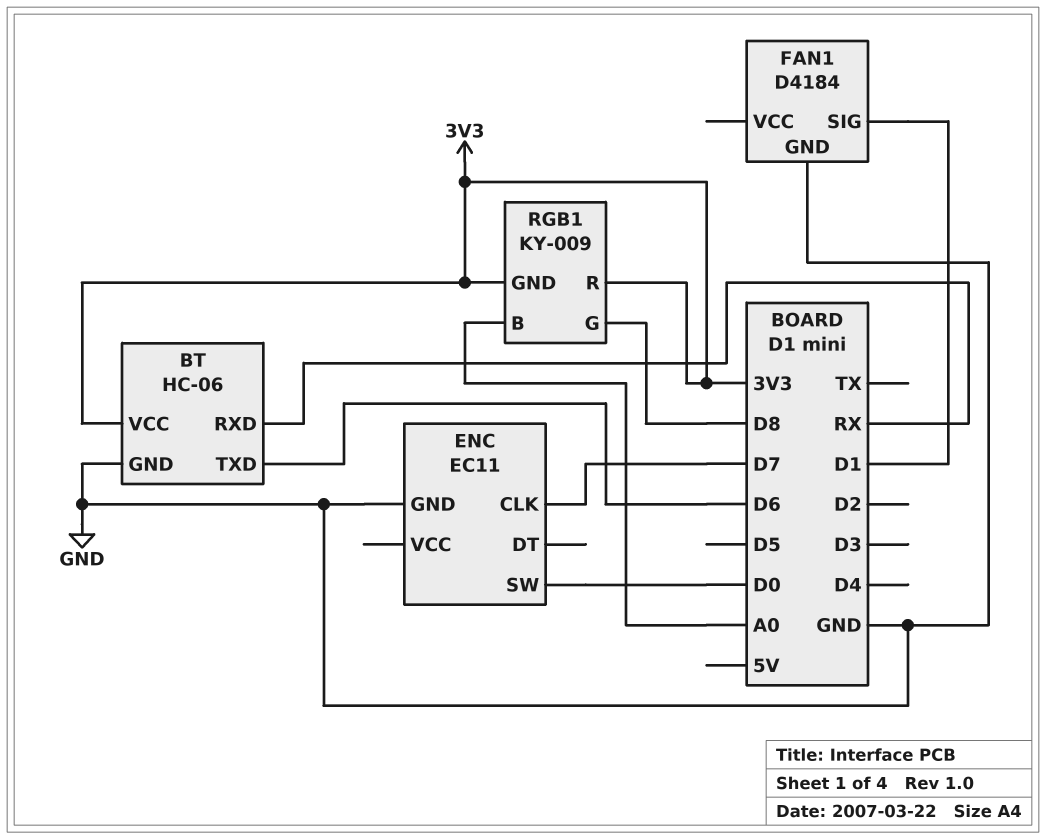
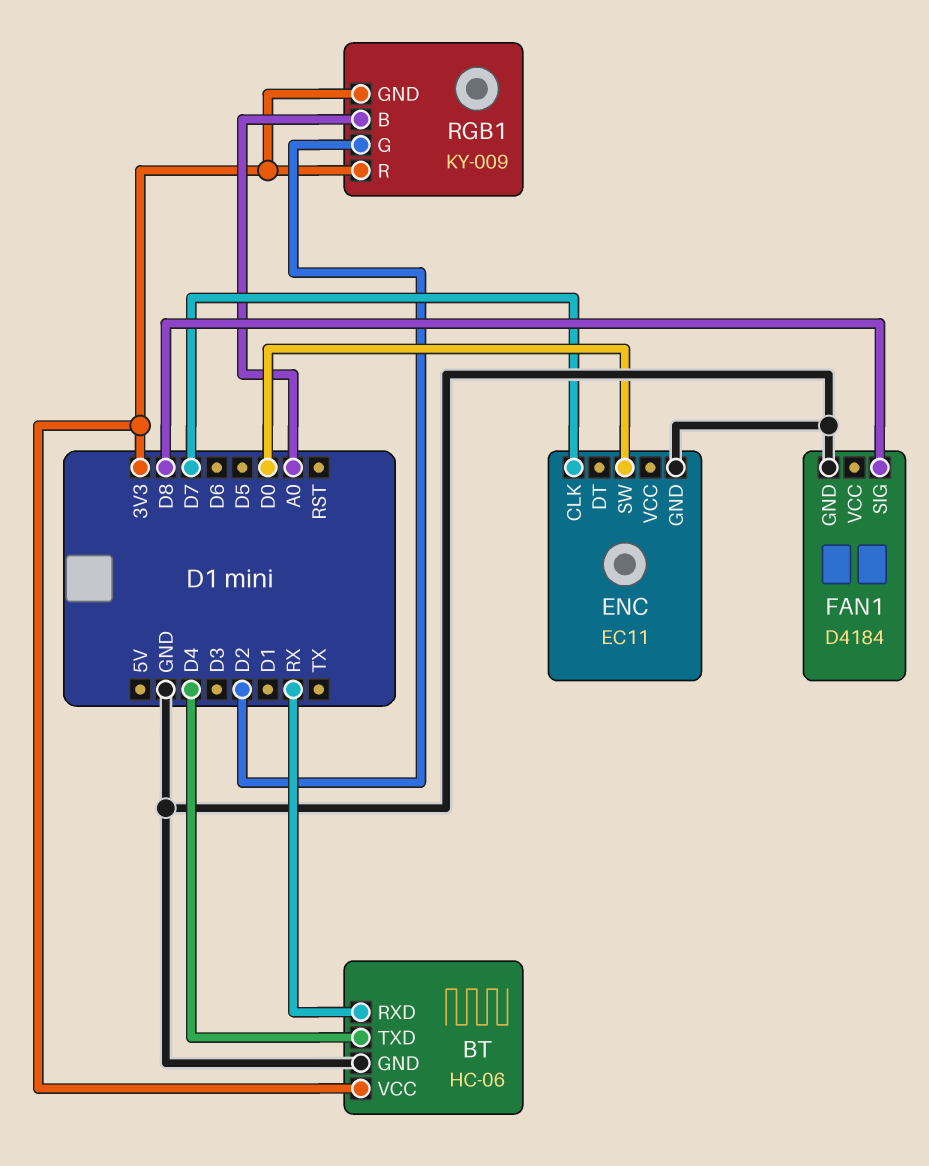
BT pin TXD: D6 -> D4
FAN1 pin SIG: D1 -> D8
RGB1 pin G: D8 -> D2

